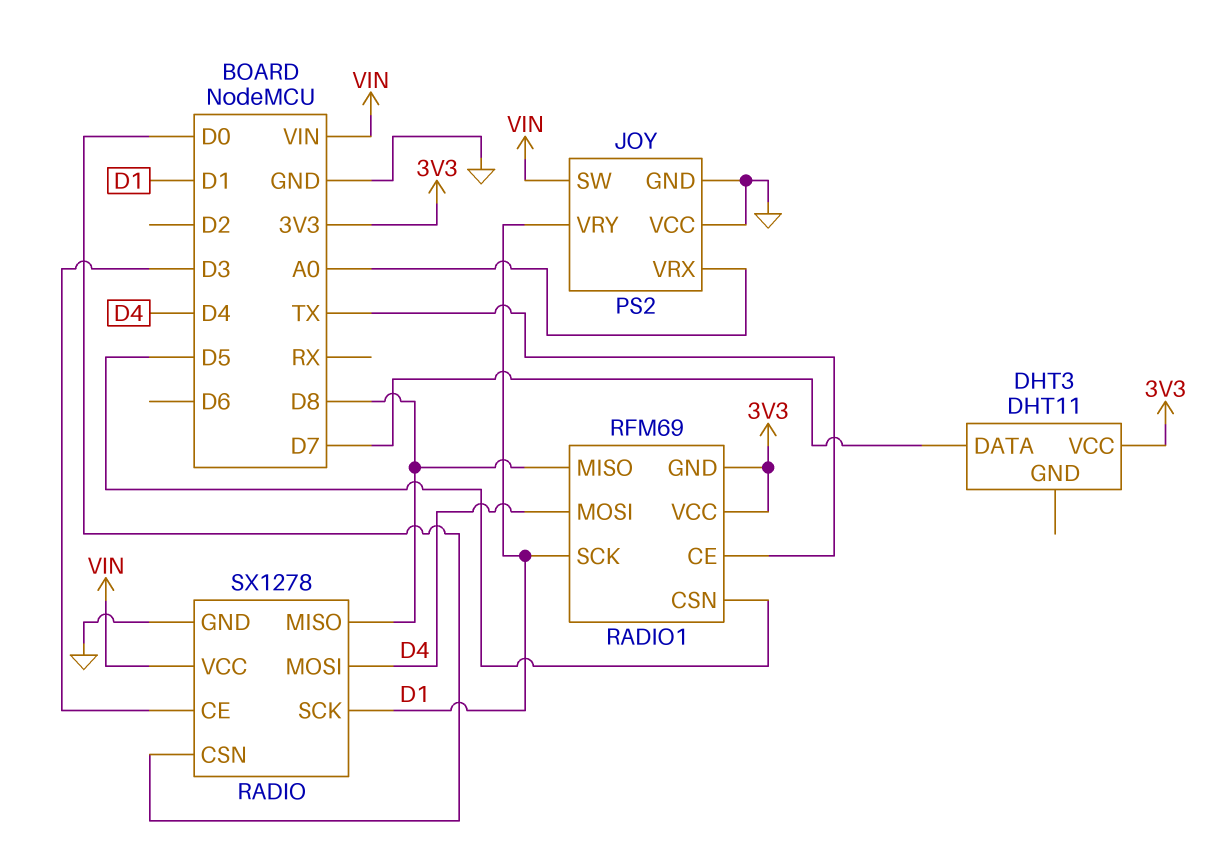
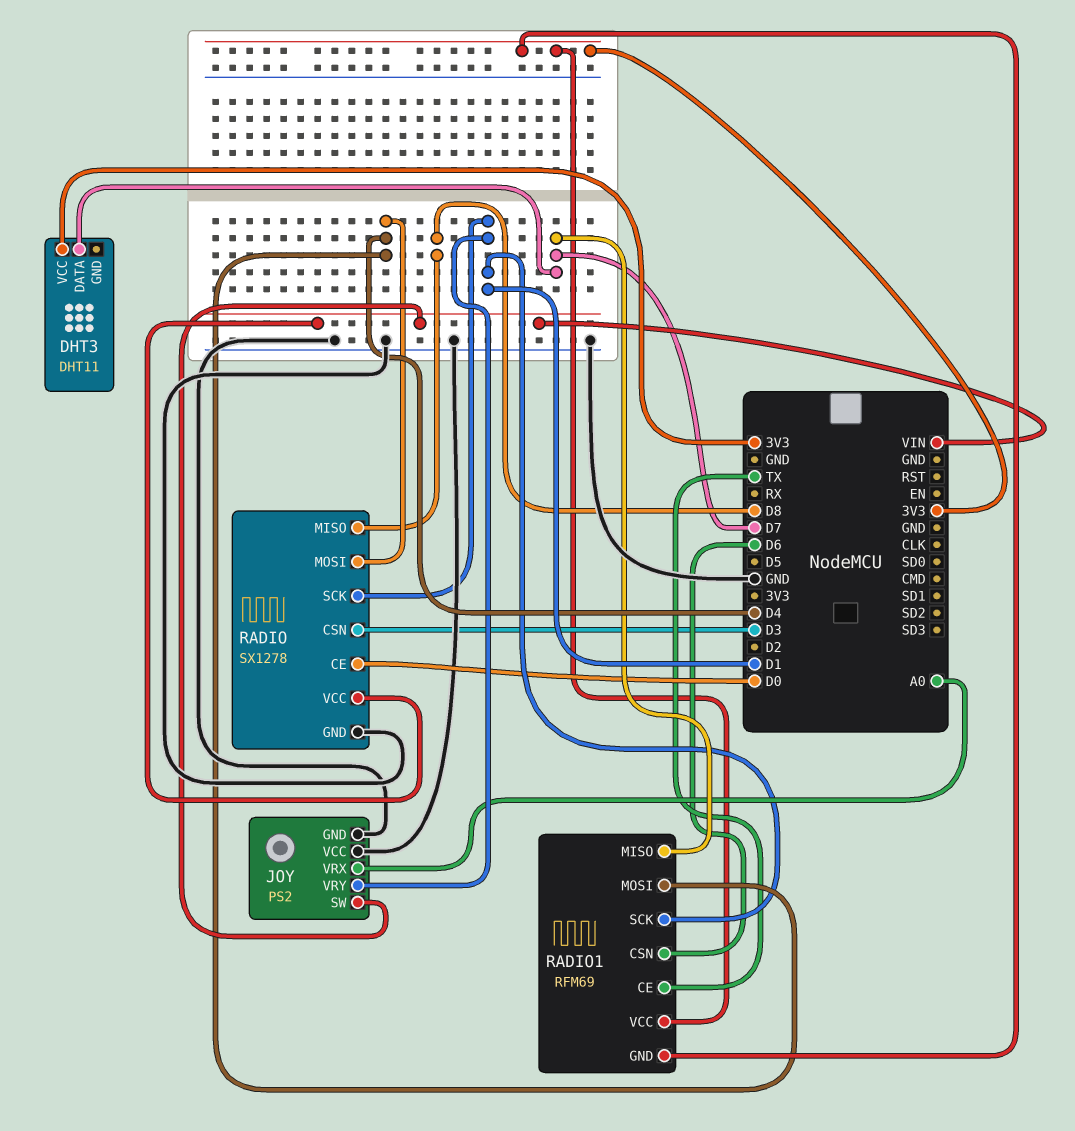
RADIO pin CE: D3 -> D0
RADIO pin CSN: D0 -> D3
RADIO1 pin CSN: D5 -> D6
RADIO1 pin MISO: D8 -> D7

